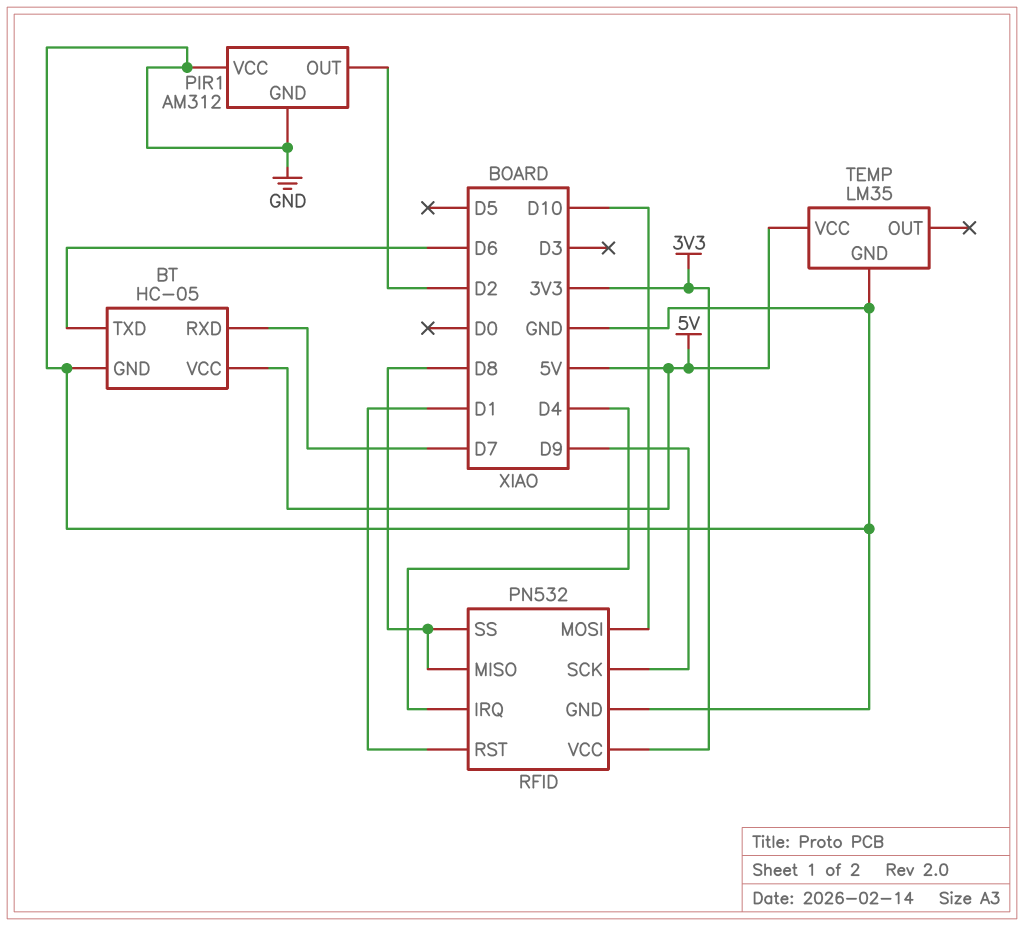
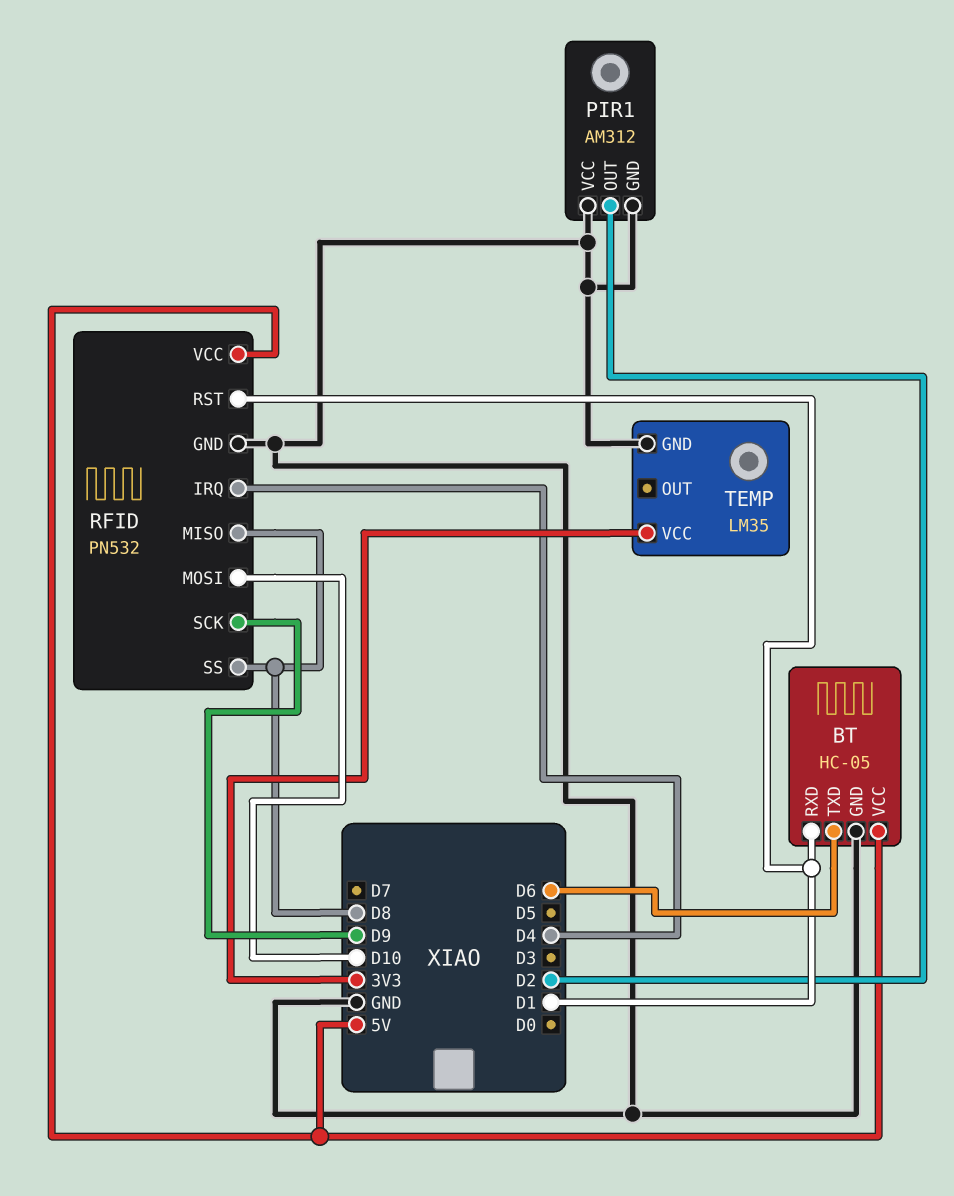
BT pin RXD: D7 -> D1
RFID pin VCC: 3V3 -> 5V
TEMP pin VCC: 5V -> 3V3

